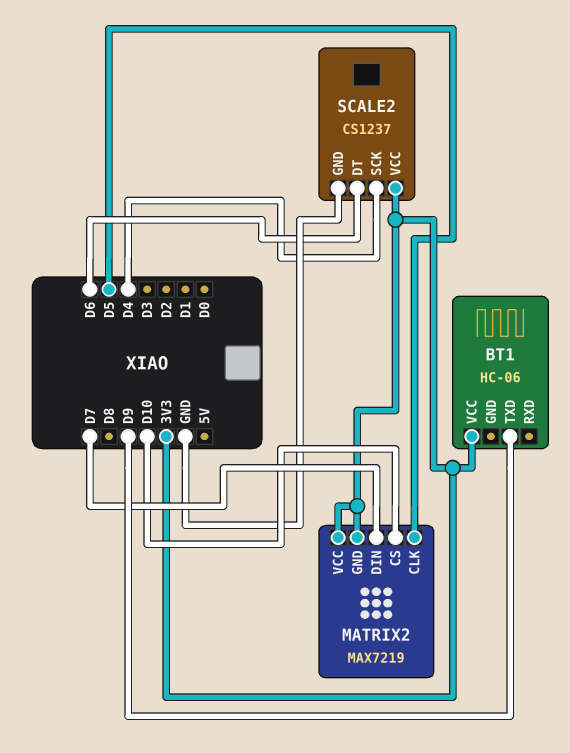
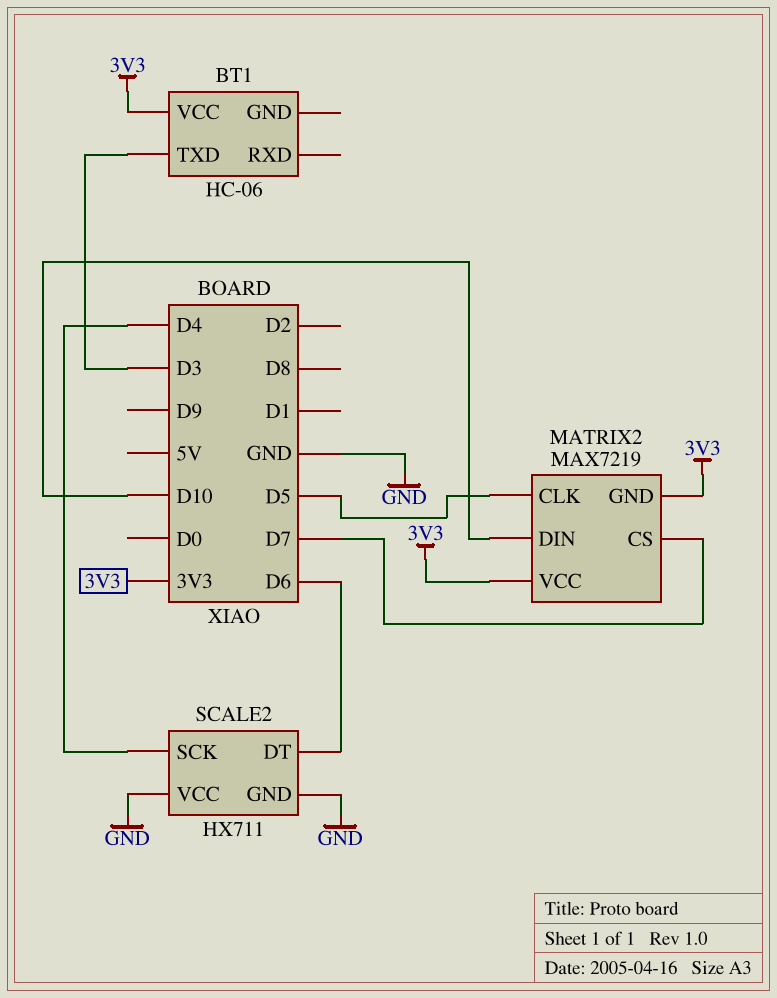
BT1 pin TXD: D9 -> D3
MATRIX2 pin CS: D10 -> D7
MATRIX2 pin DIN: D7 -> D10
SCALE2: CS1237 -> HX711
SCALE2 pin VCC: 3V3 -> GND

